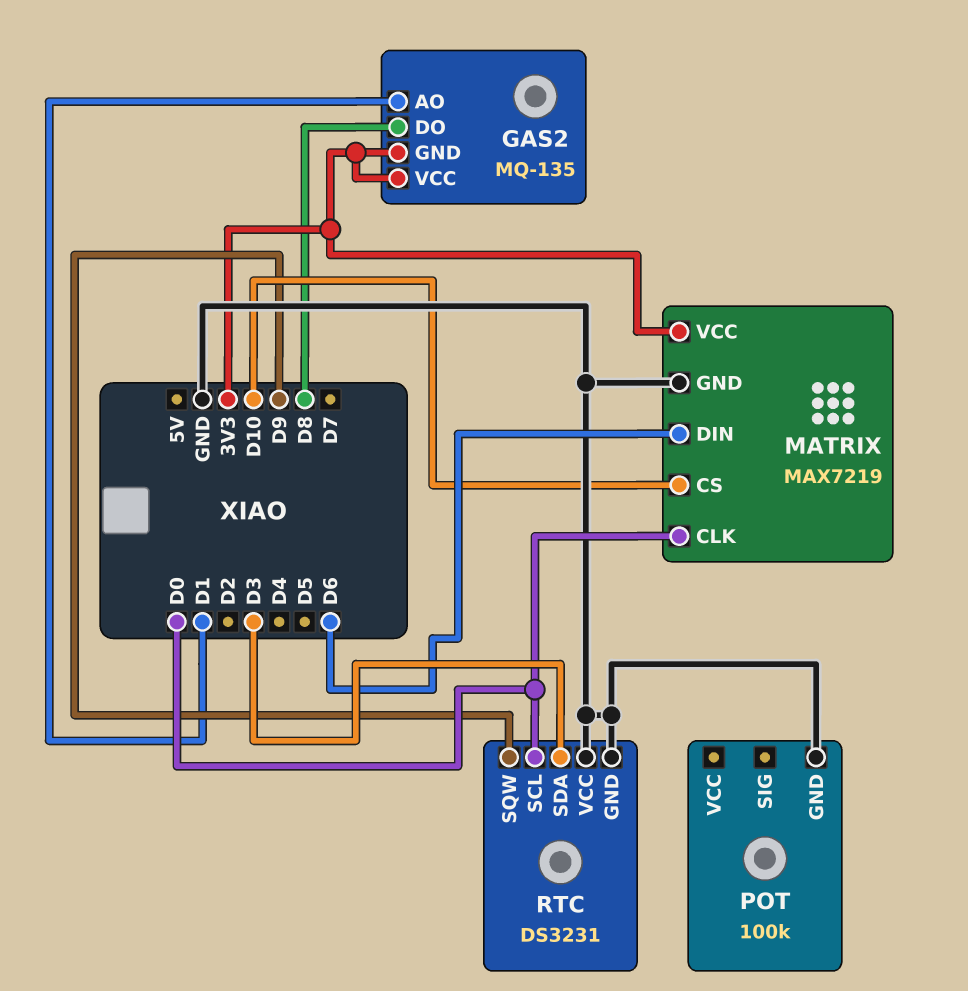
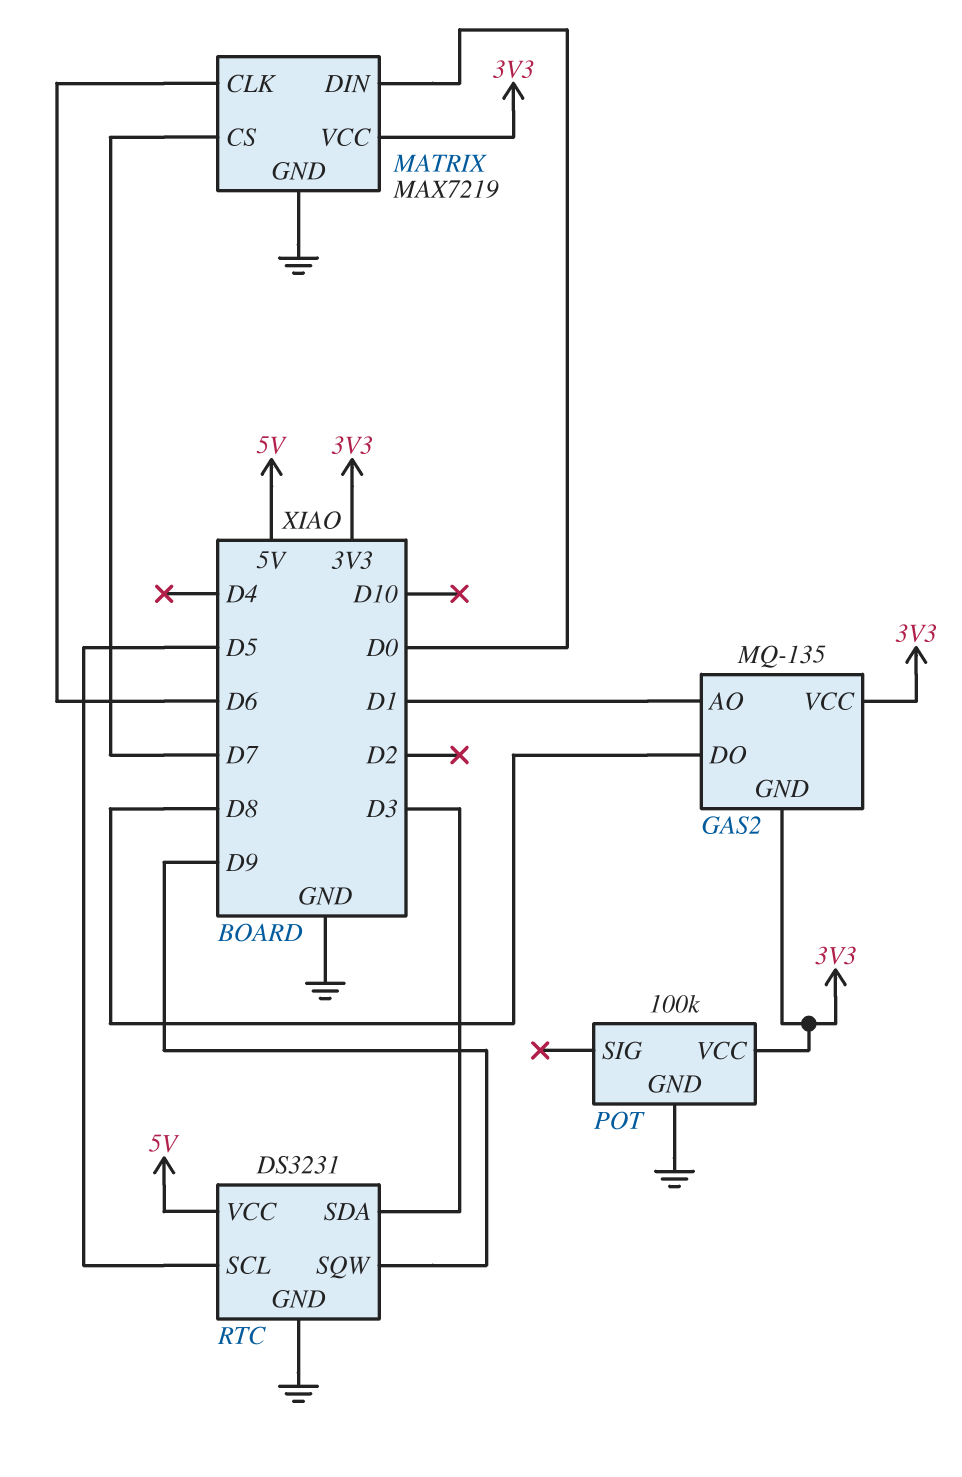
MATRIX pin CLK: D0 -> D6
MATRIX pin CS: D10 -> D7
MATRIX pin DIN: D6 -> D0
POT pin VCC: none -> 3V3
RTC pin SCL: D0 -> D5
RTC pin VCC: GND -> 5V

